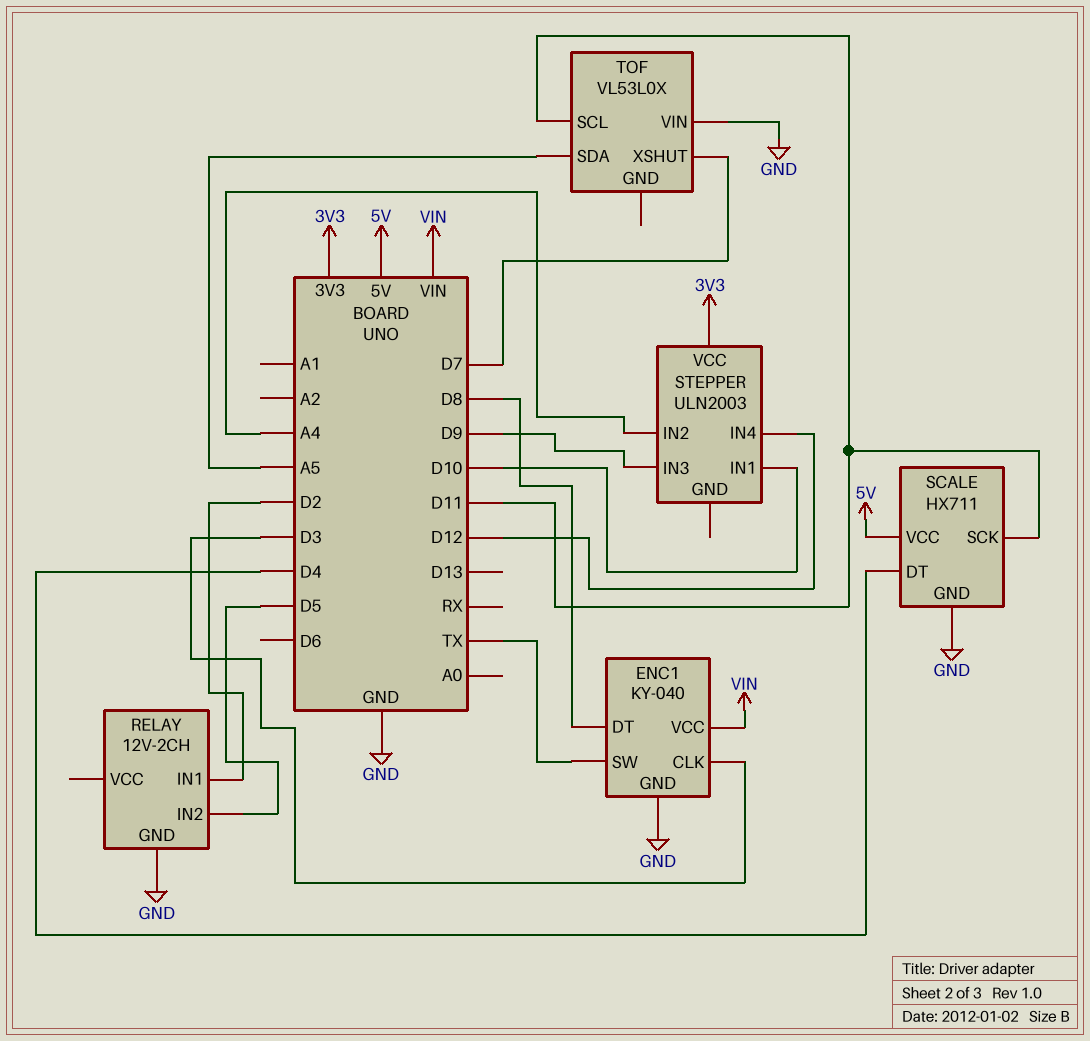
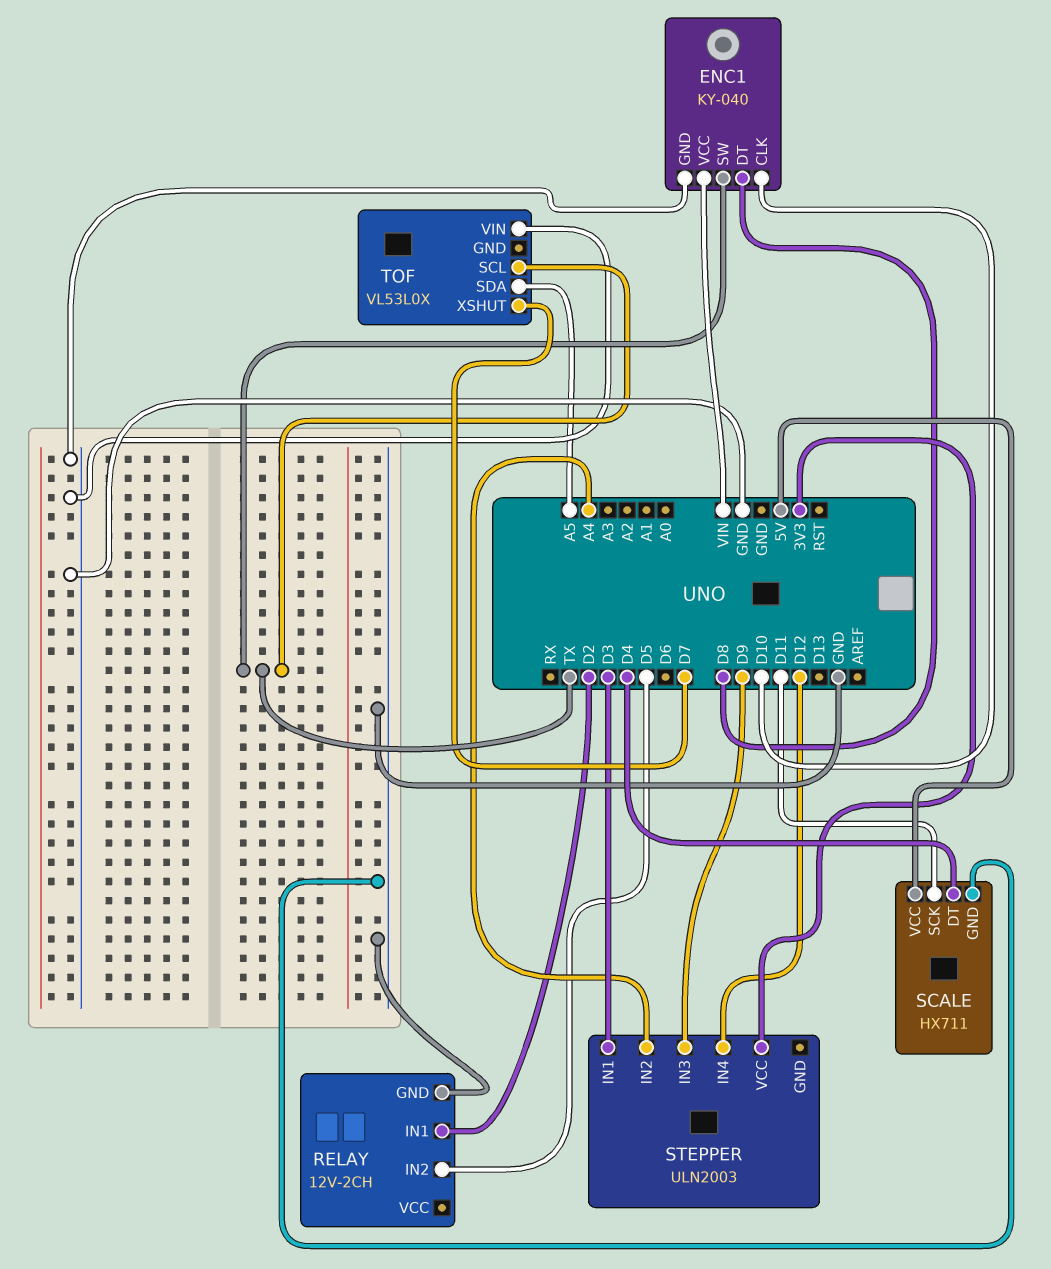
ENC1 pin CLK: D3 -> D10
STEPPER pin IN1: D10 -> D3
TOF pin SCL: D11 -> TX

